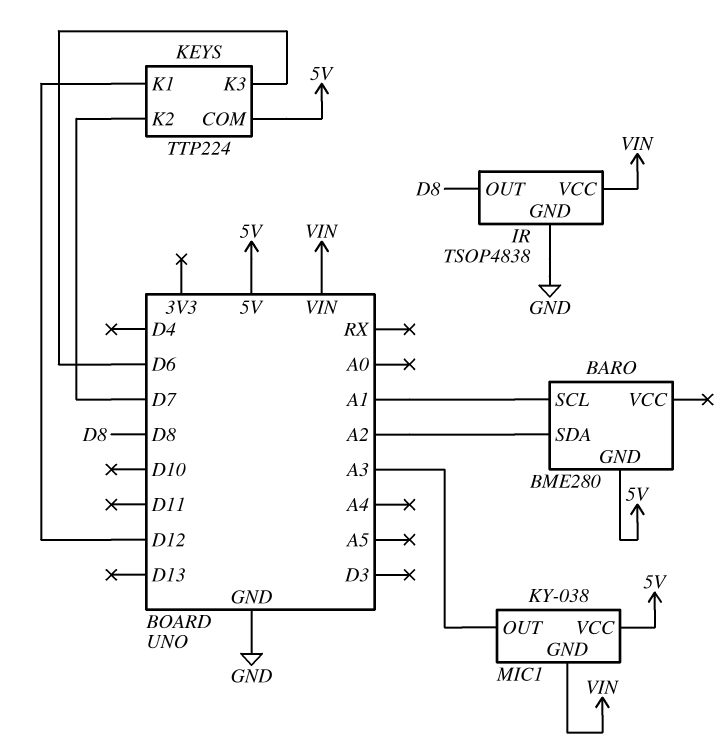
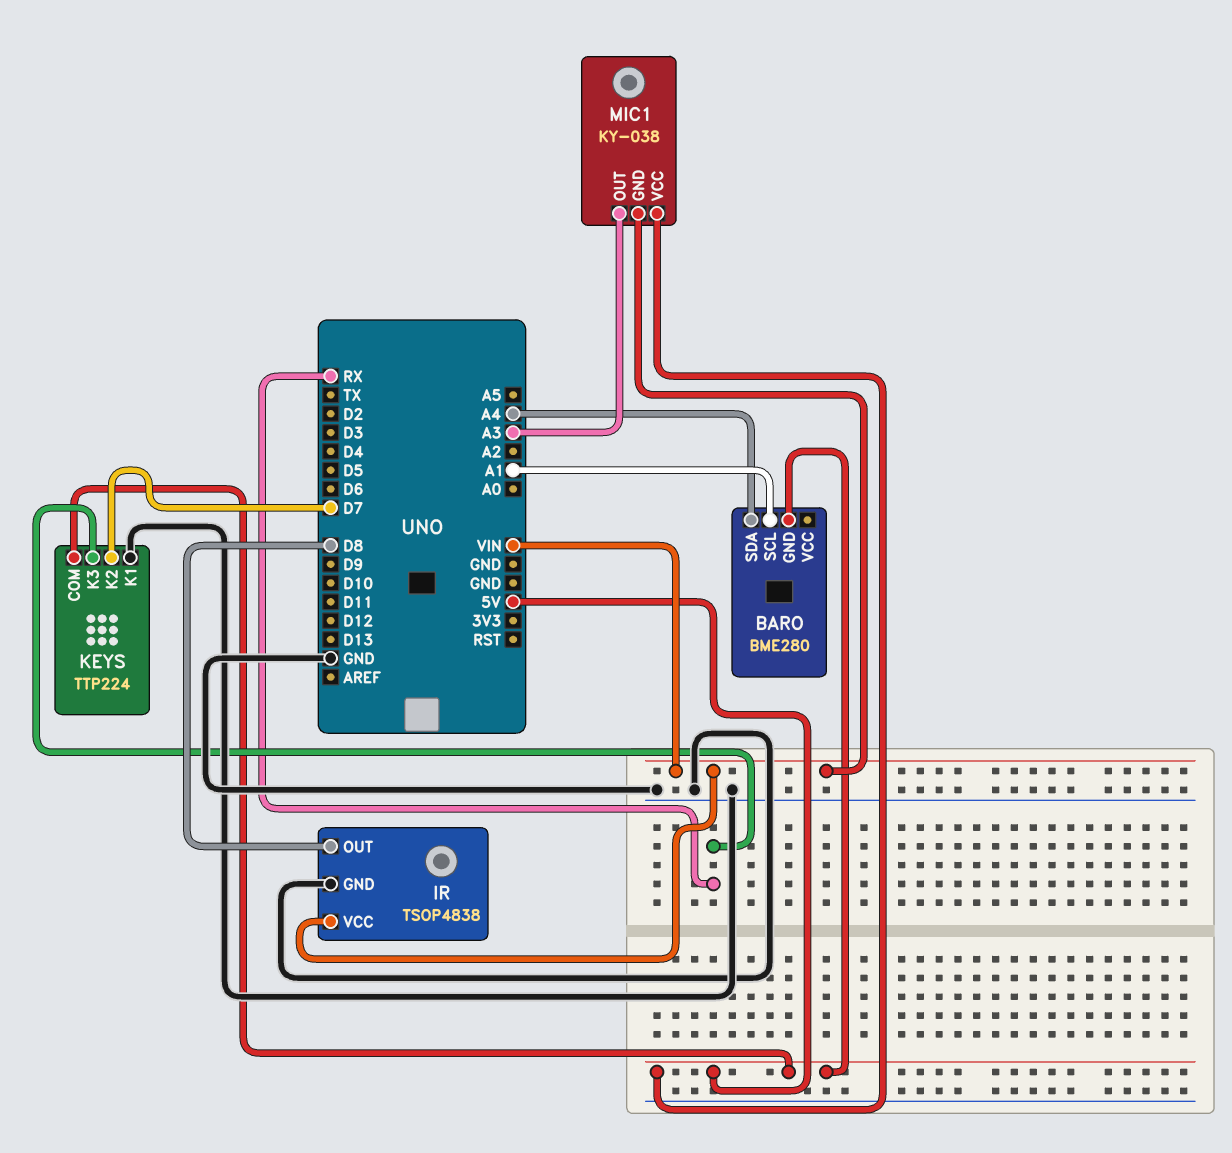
BARO pin SDA: A2 -> A4
KEYS pin K1: D12 -> GND
KEYS pin K3: D6 -> RX

